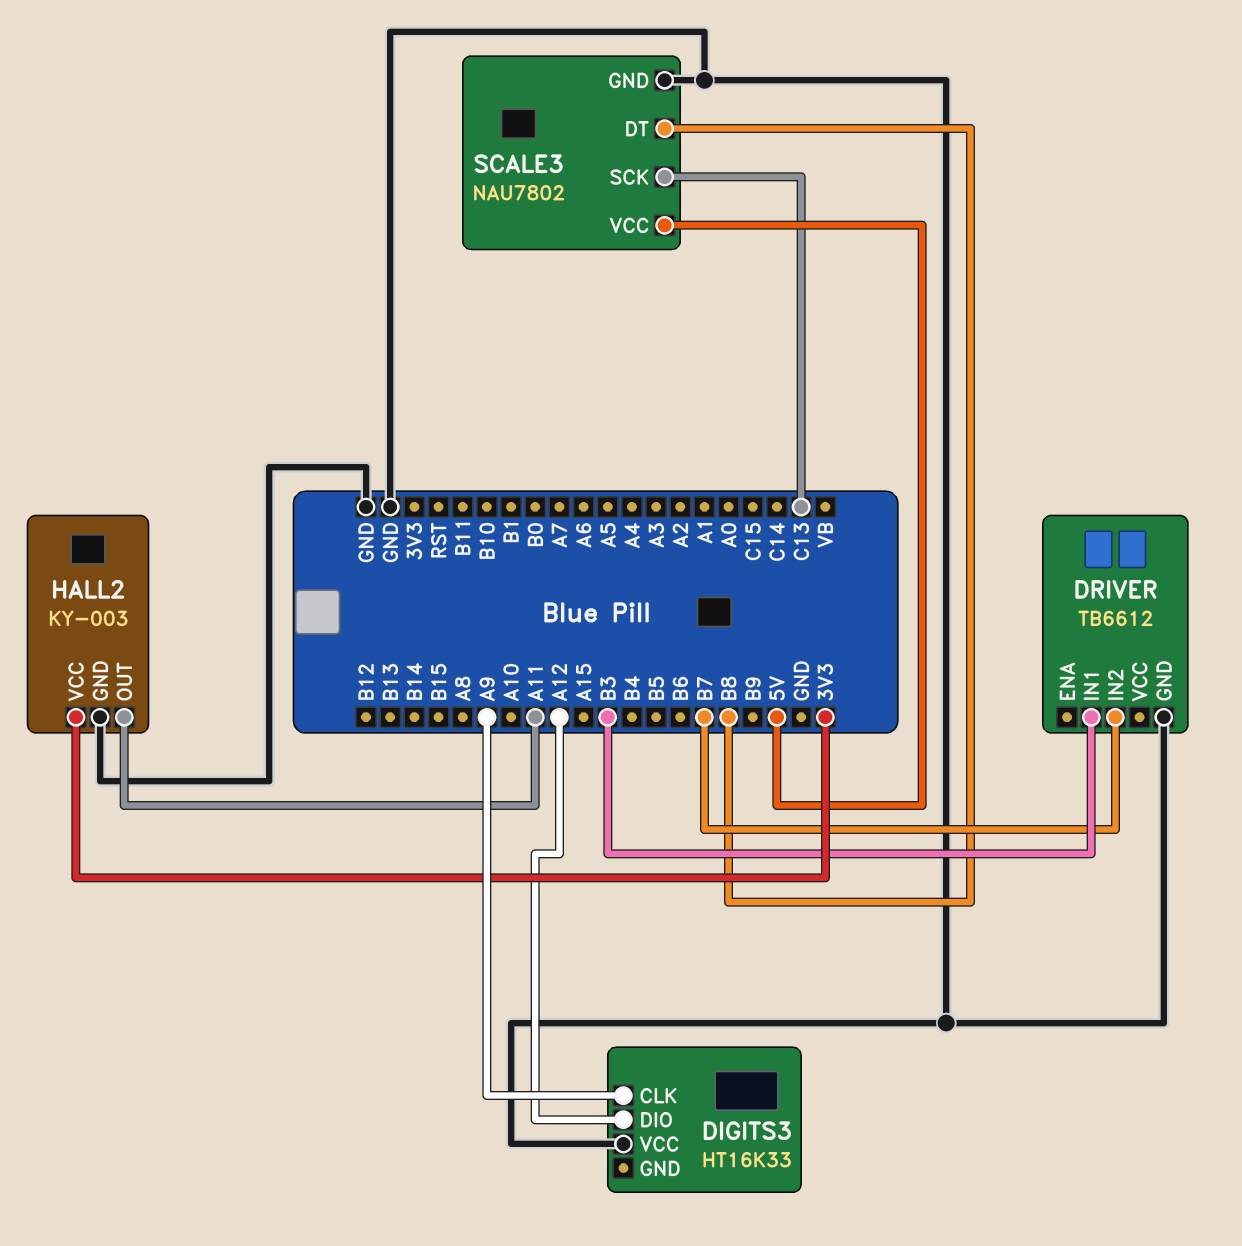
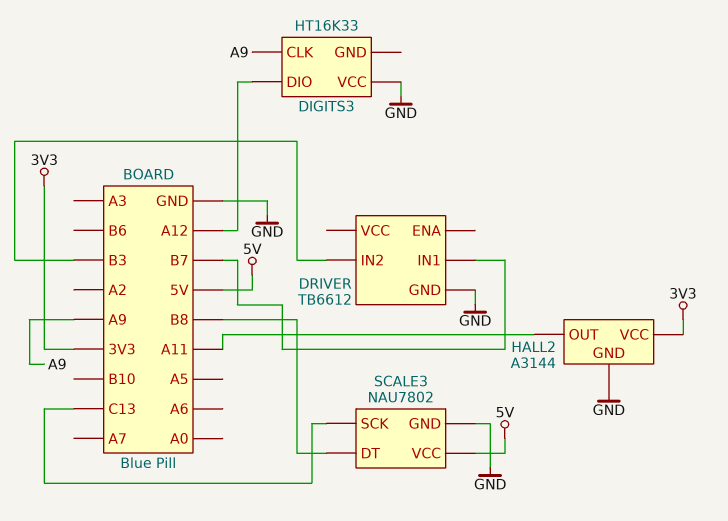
DRIVER pin IN1: B3 -> B7
DRIVER pin IN2: B7 -> B3
HALL2: KY-003 -> A3144

